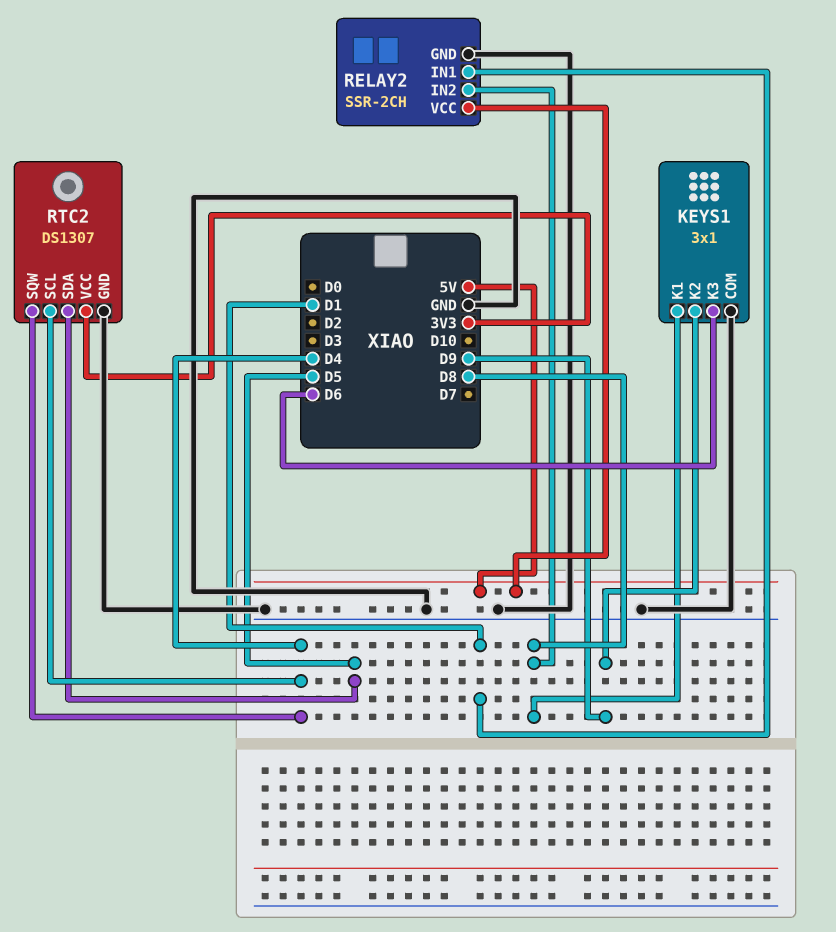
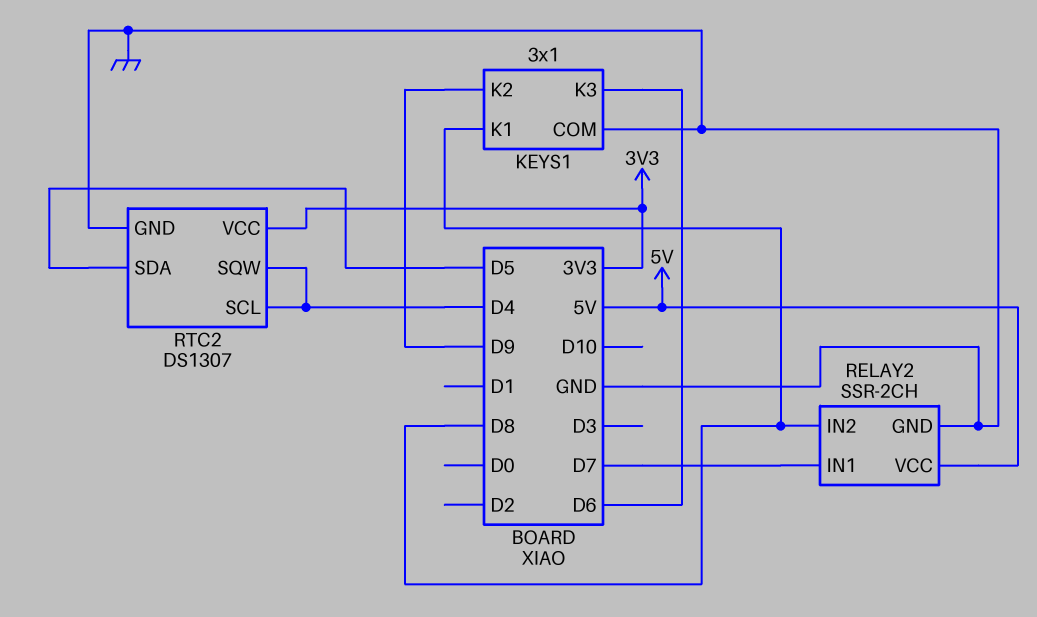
RELAY2 pin IN1: D1 -> D7

